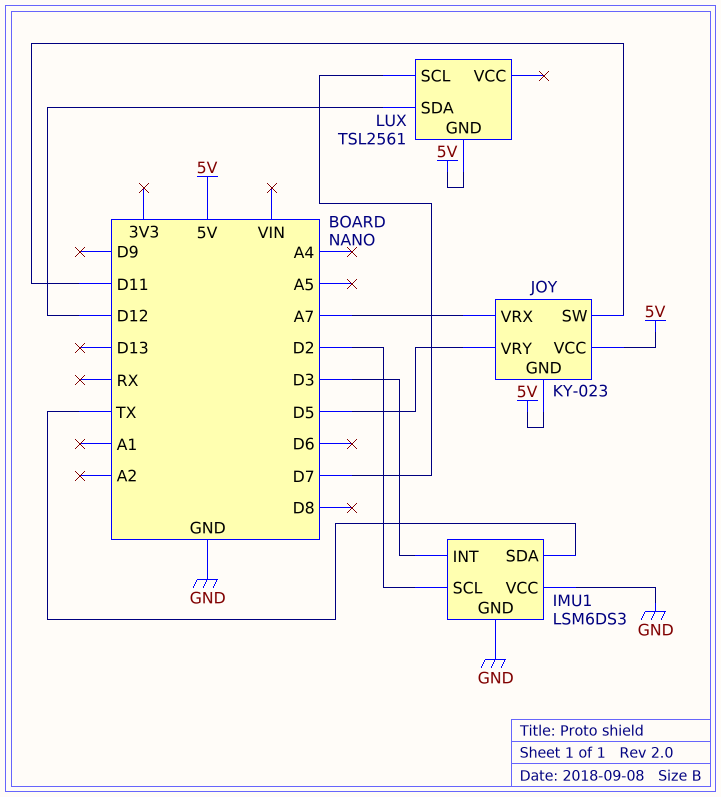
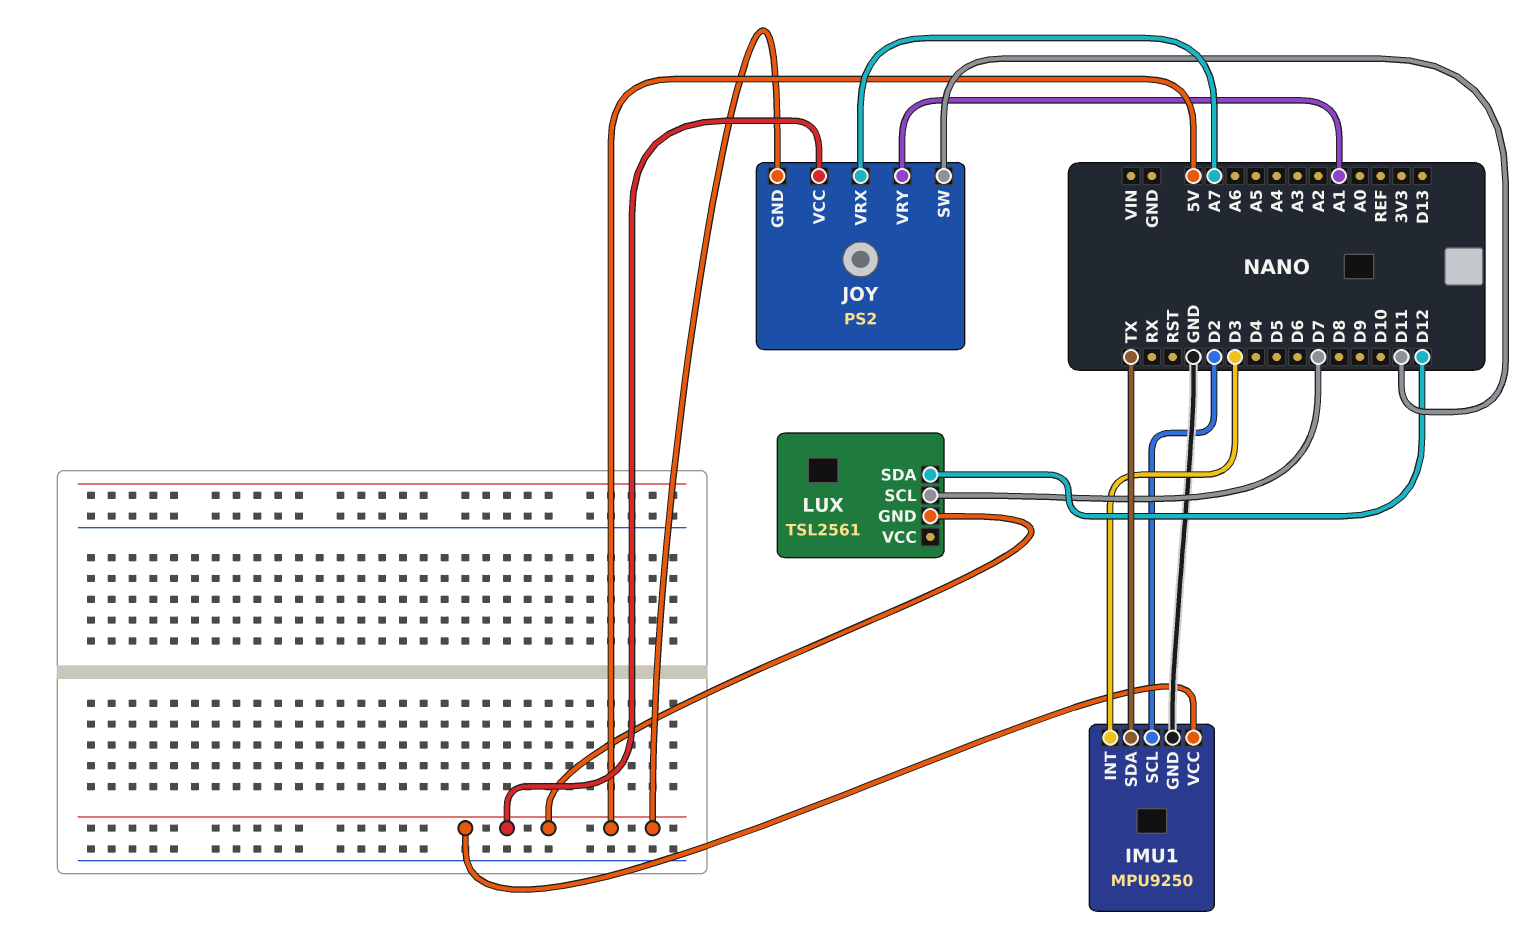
IMU1: LSM6DS3 -> MPU9250
IMU1 pin VCC: GND -> 5V
JOY: KY-023 -> PS2
JOY pin VRY: D5 -> A1

